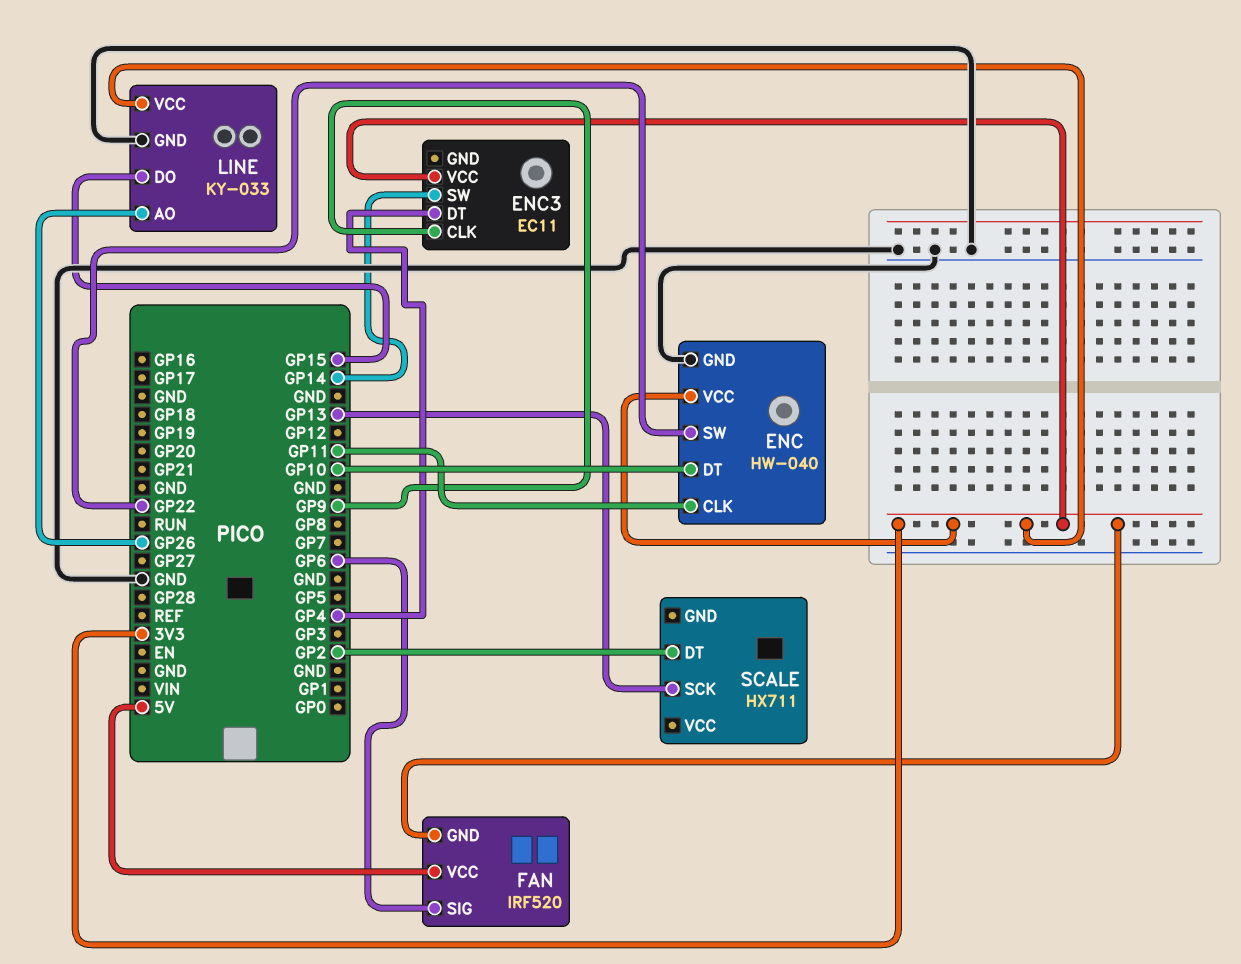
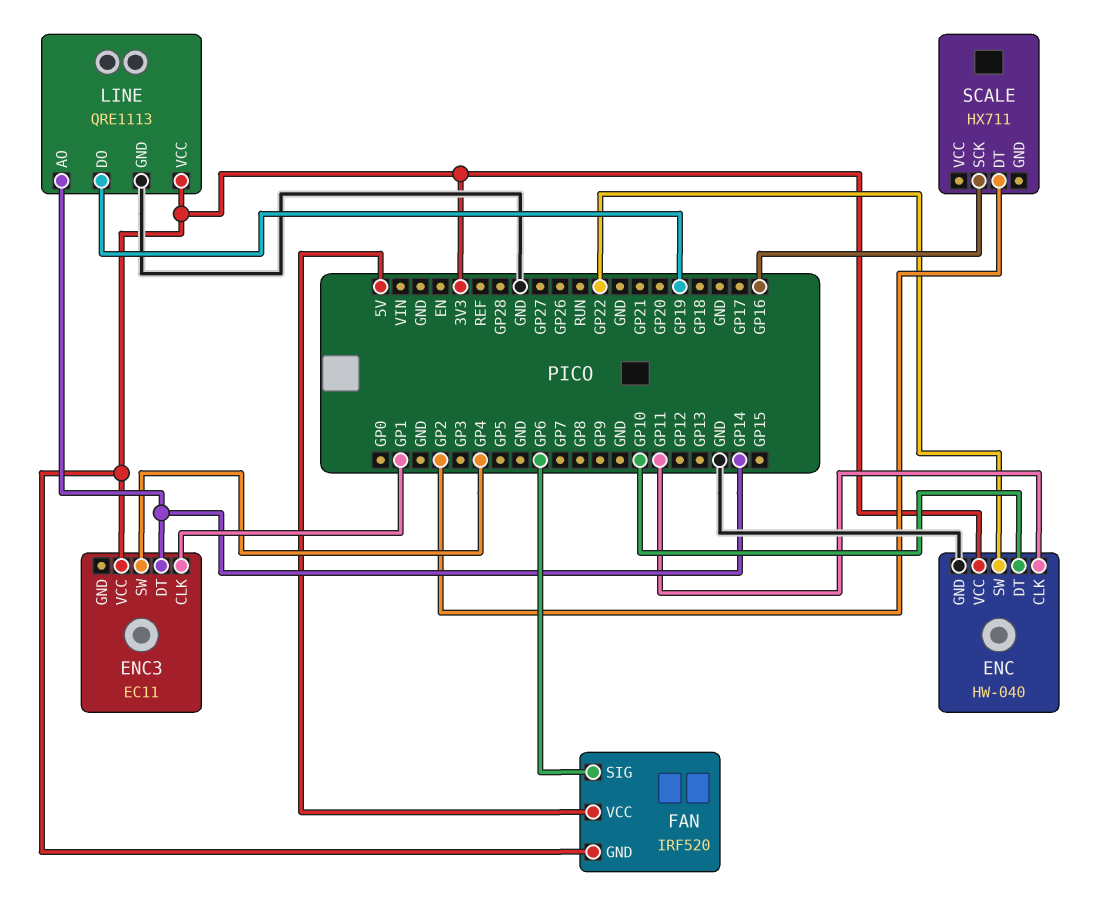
ENC3 pin CLK: GP9 -> GP1
ENC3 pin DT: GP4 -> GP14
ENC3 pin SW: GP14 -> GP4
LINE: KY-033 -> QRE1113
LINE pin AO: GP26 -> GP14
LINE pin DO: GP15 -> GP19
SCALE pin SCK: GP13 -> GP16

